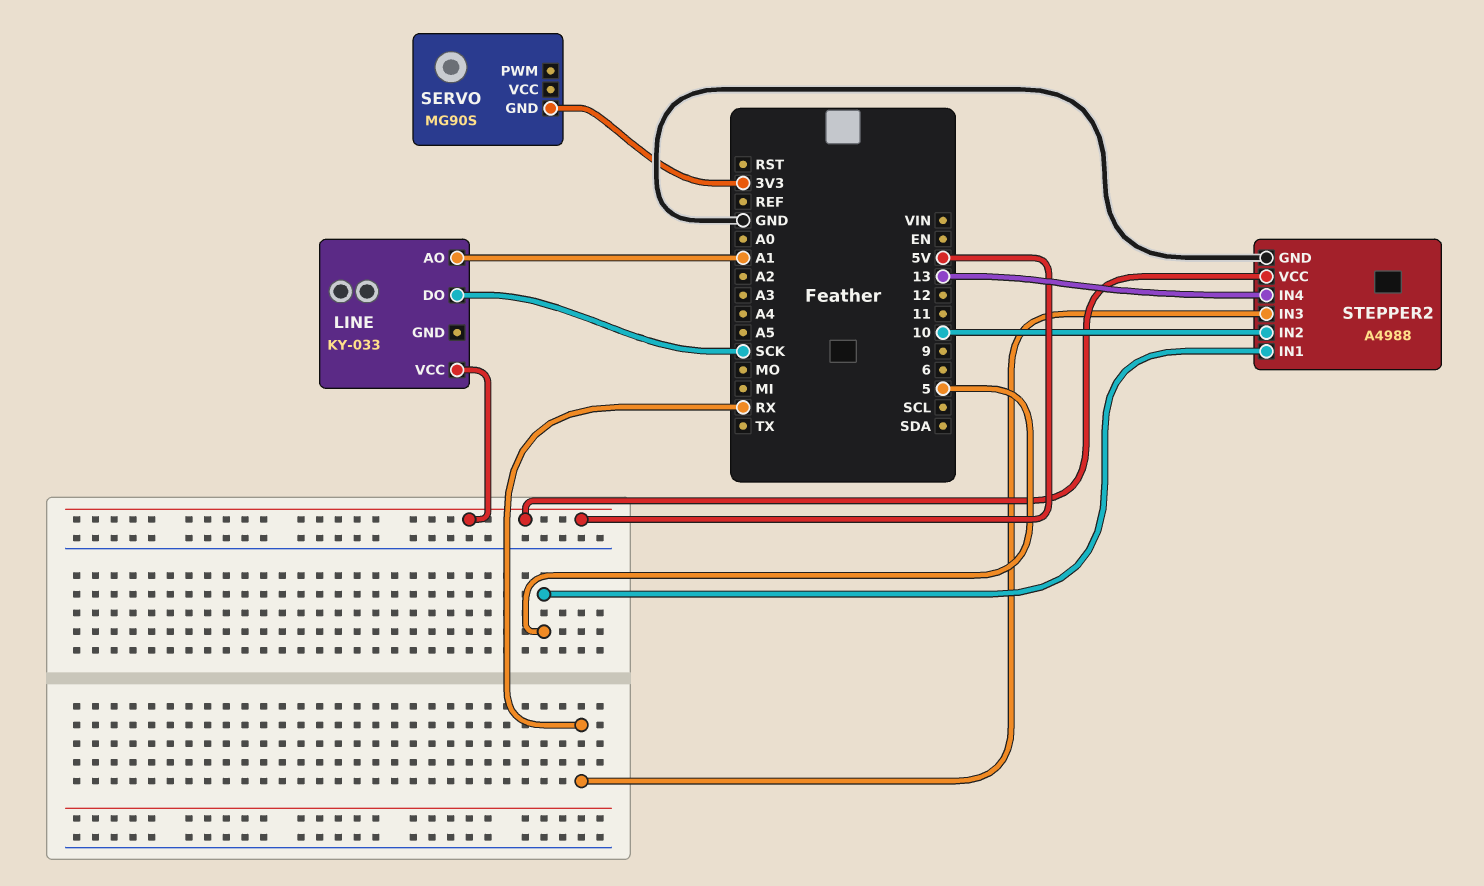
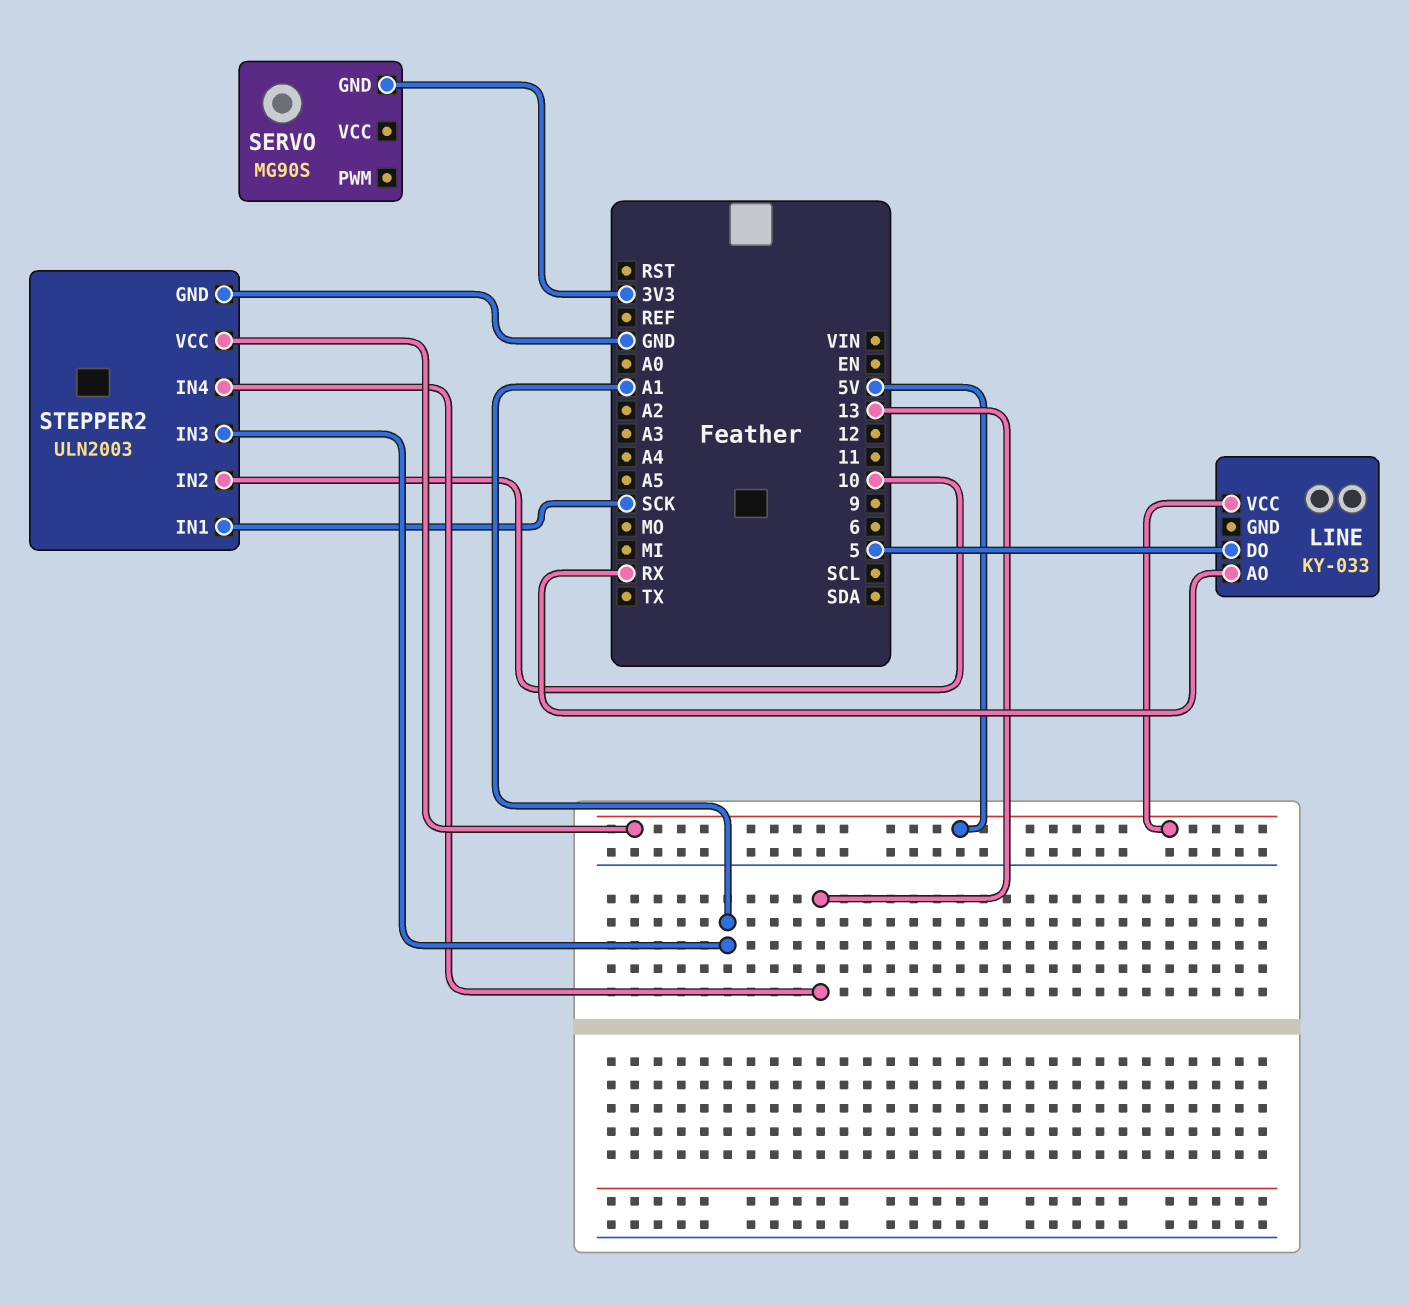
LINE pin AO: A1 -> RX
LINE pin DO: SCK -> 5
STEPPER2: A4988 -> ULN2003
STEPPER2 pin IN1: 5 -> SCK
STEPPER2 pin IN3: RX -> A1

